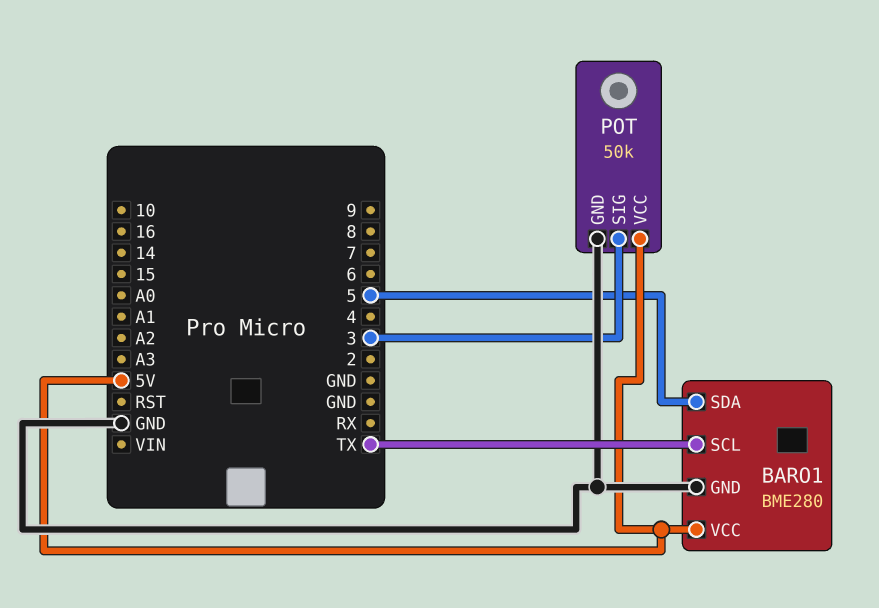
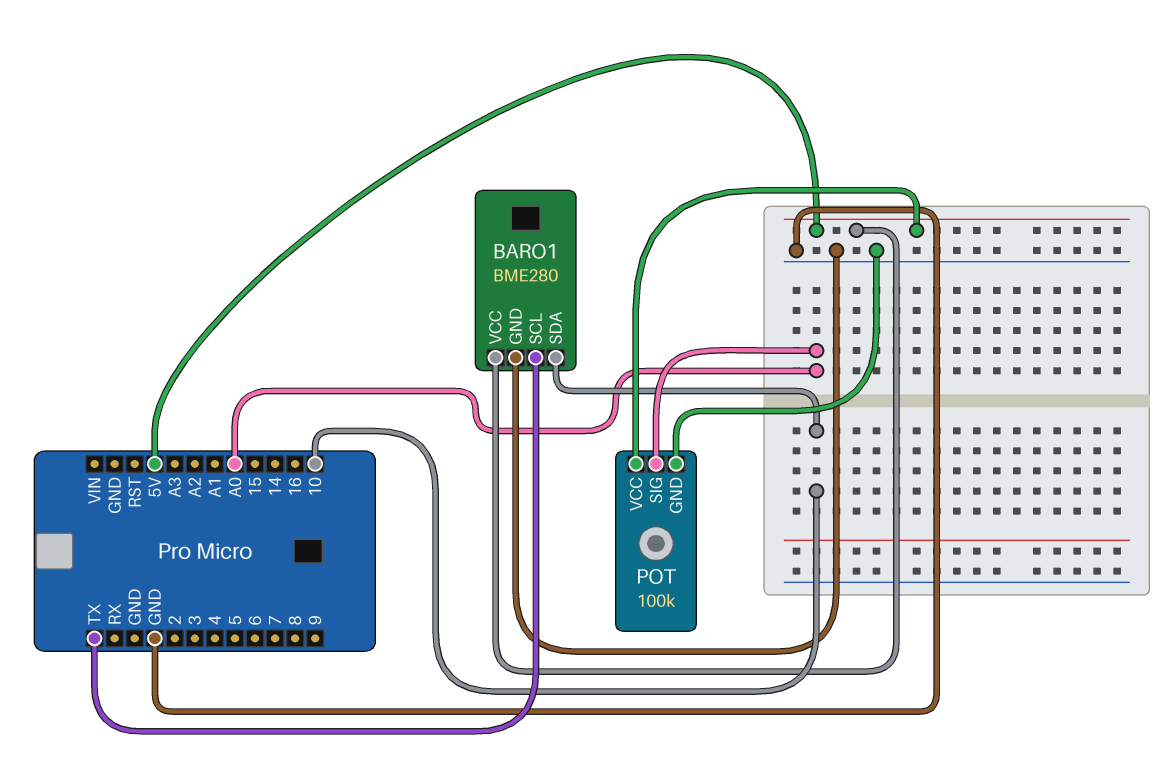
BARO1 pin SDA: 5 -> 10
POT: 50k -> 100k
POT pin SIG: 3 -> A0

